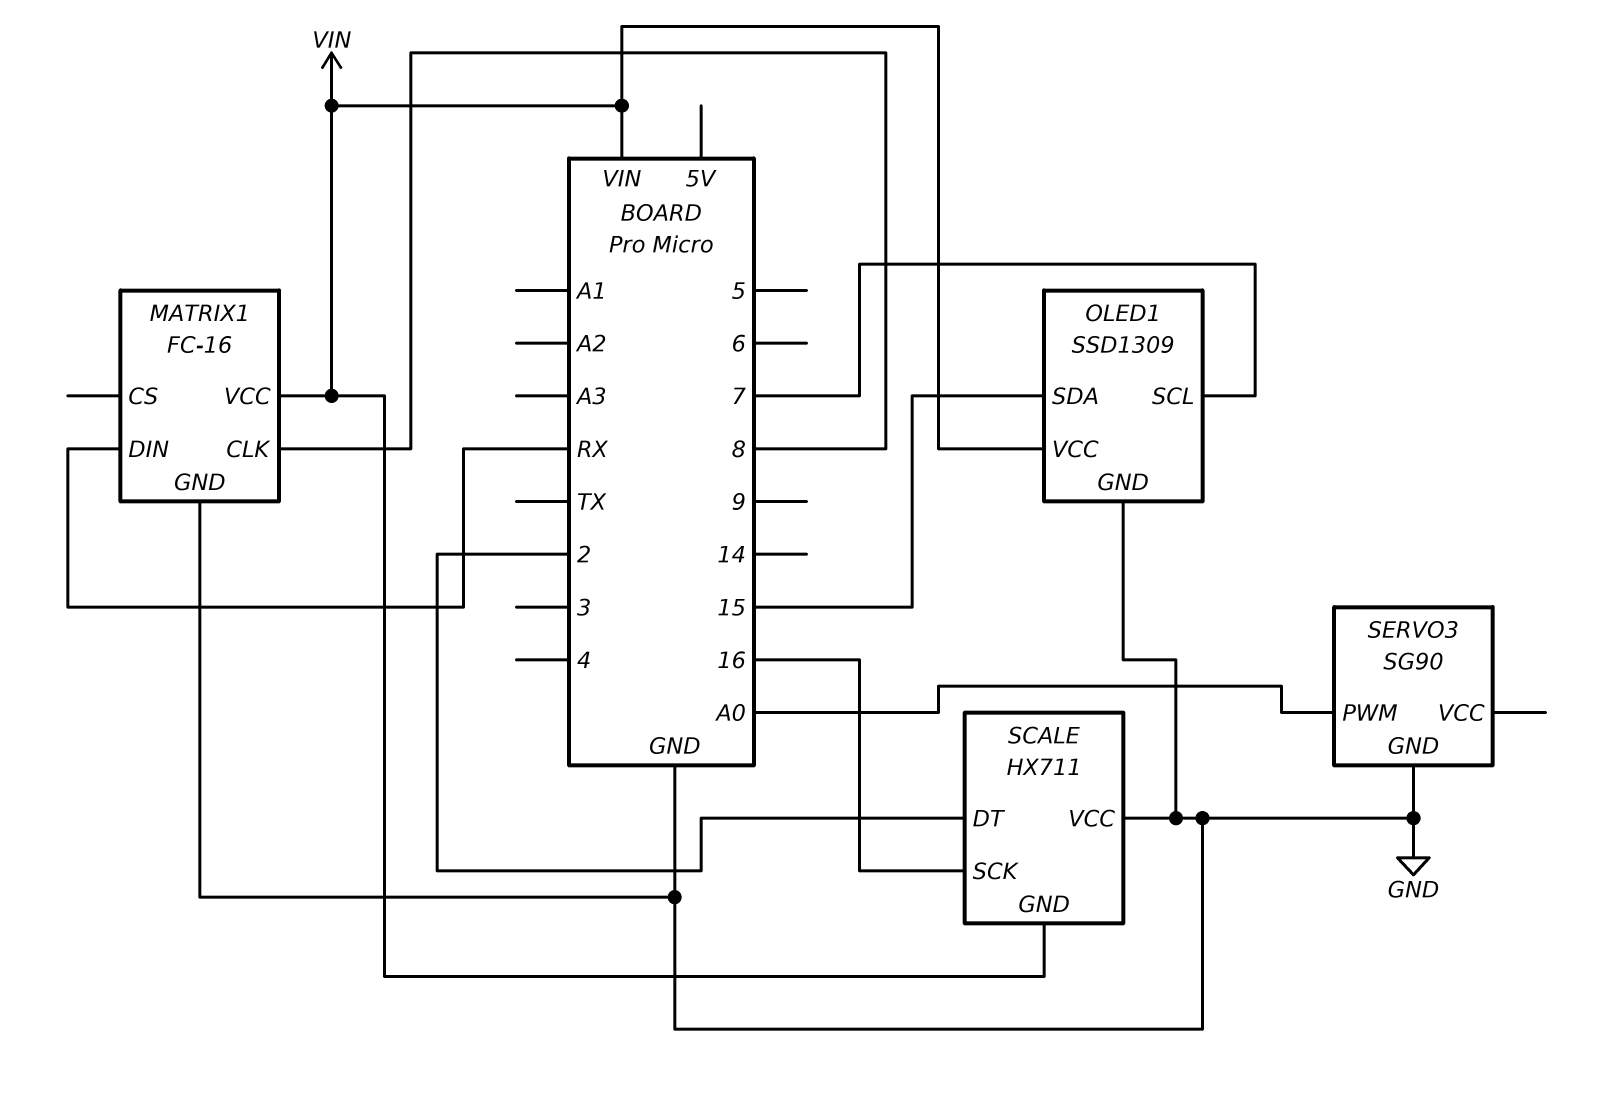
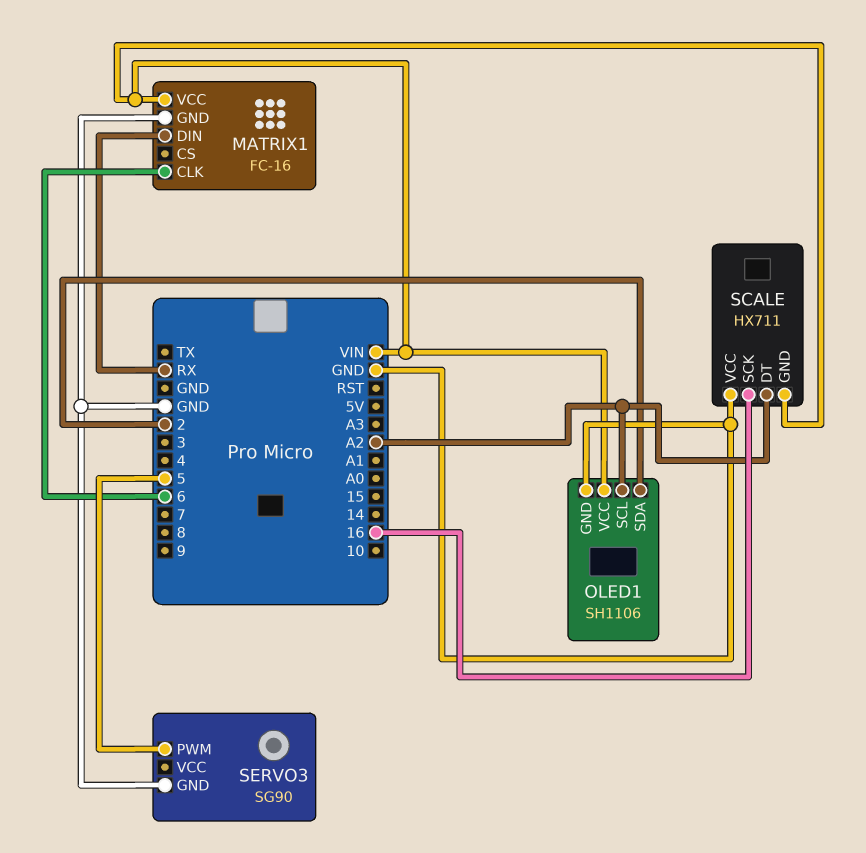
MATRIX1 pin CLK: 8 -> 6
OLED1: SSD1309 -> SH1106
OLED1 pin SCL: 7 -> A2
OLED1 pin SDA: 15 -> 2
SCALE pin DT: 2 -> A2
SERVO3 pin PWM: A0 -> 5

